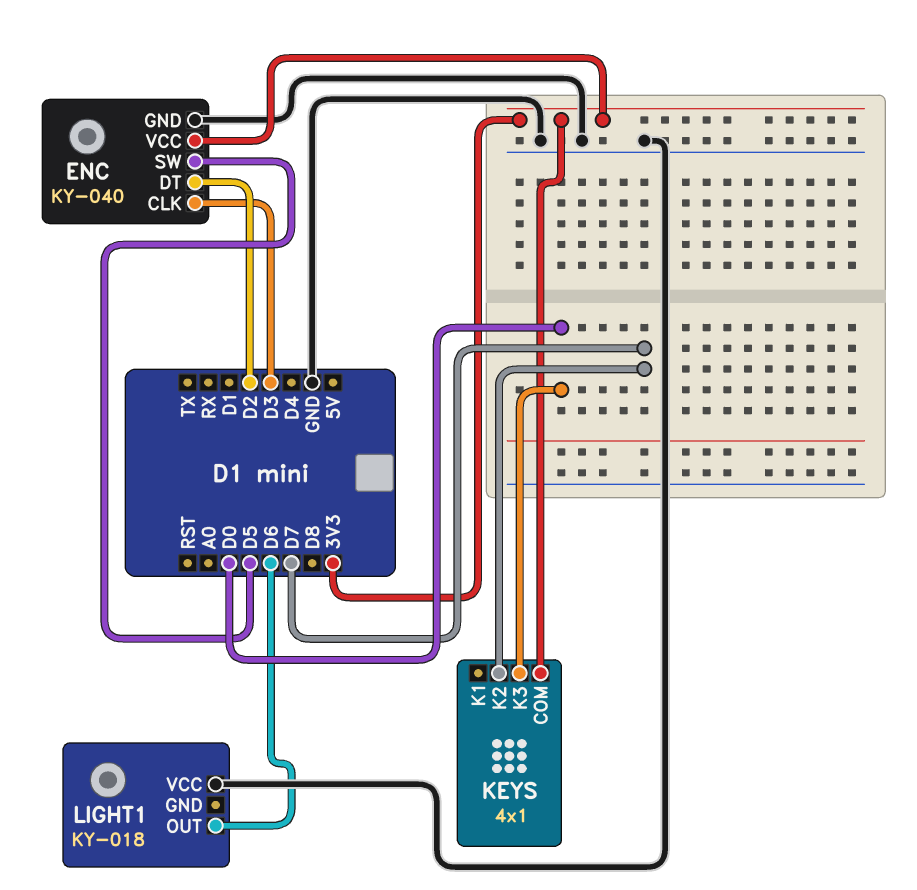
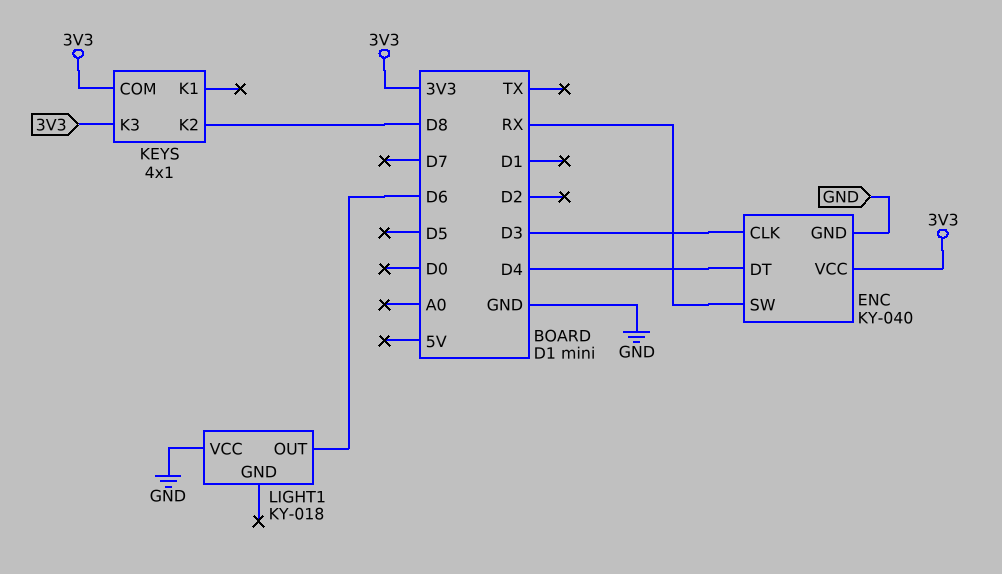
ENC pin DT: D2 -> D4
ENC pin SW: D5 -> RX
KEYS pin K2: D7 -> D8
KEYS pin K3: D0 -> 3V3

